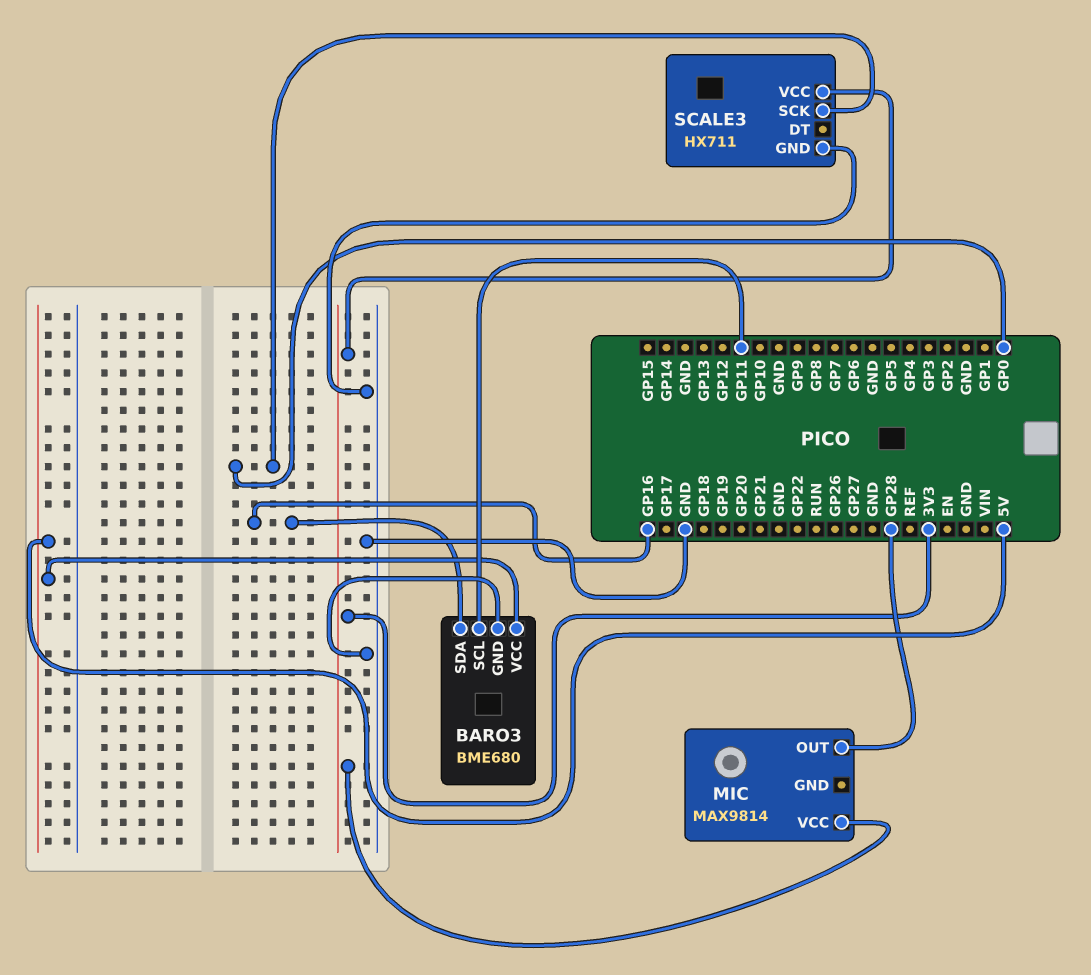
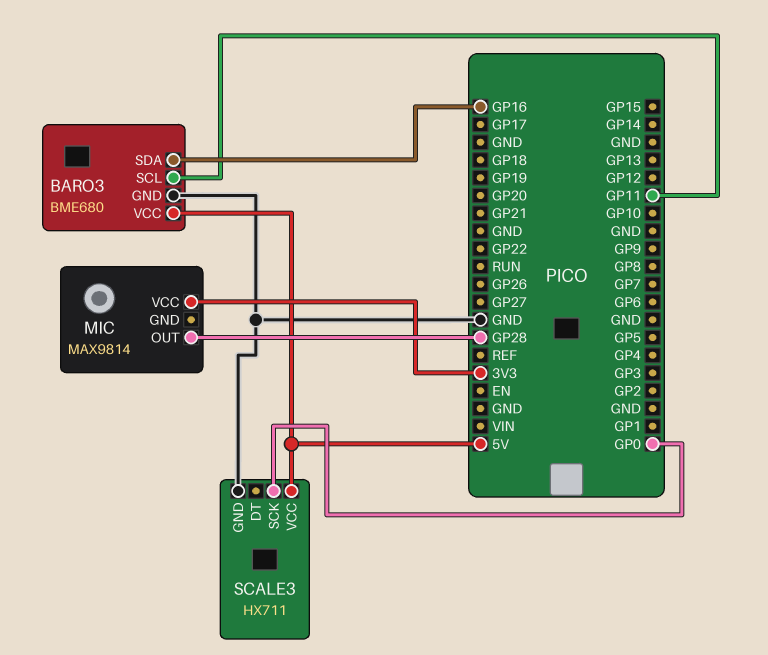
SCALE3 pin VCC: 3V3 -> 5V

